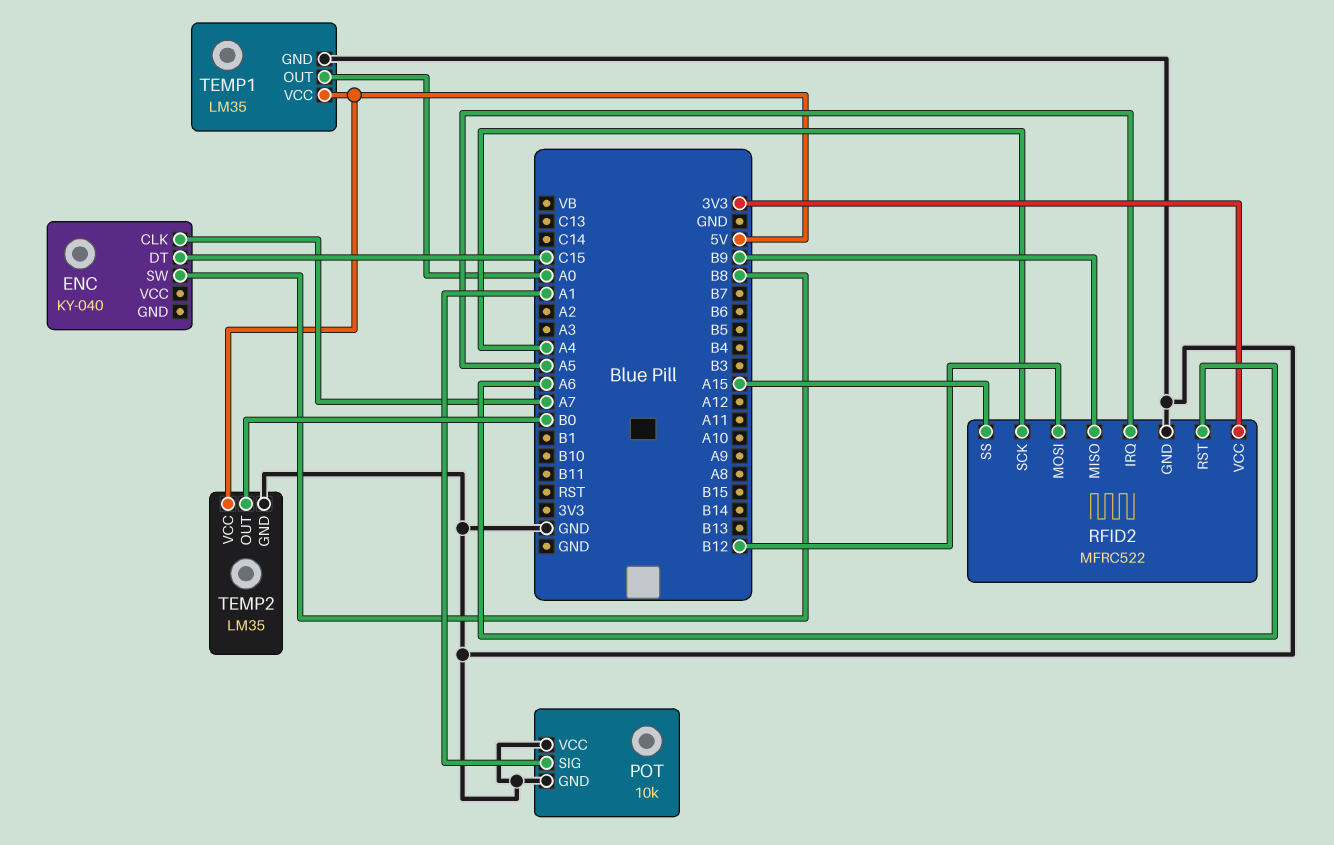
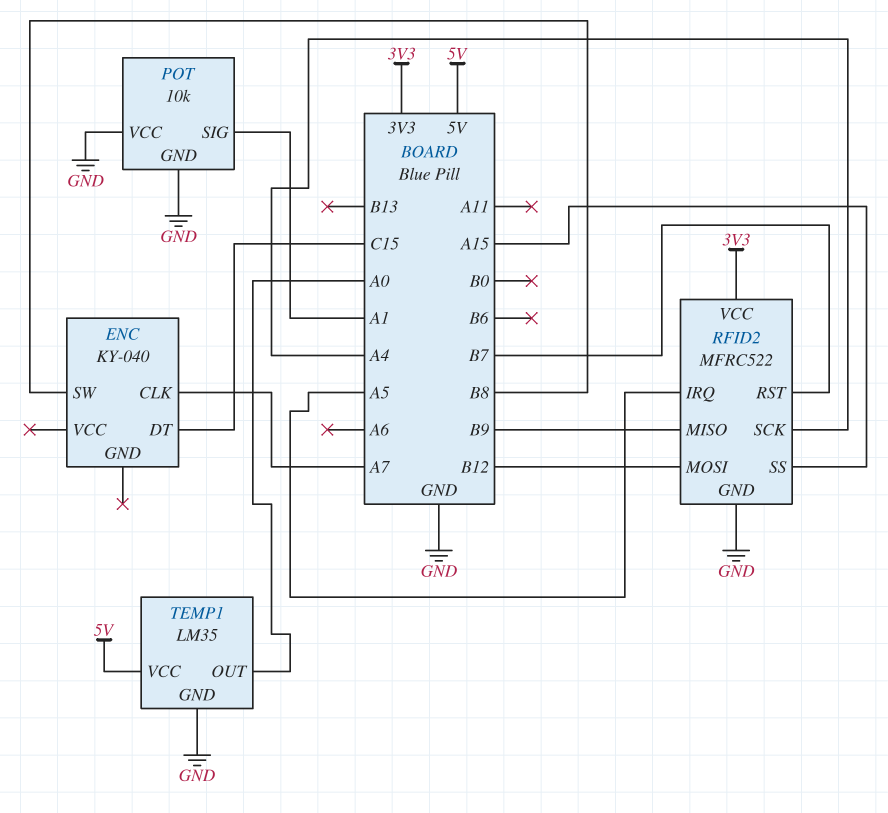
RFID2 pin RST: A6 -> B7
TEMP2: LM35 -> none
TEMP2 pin GND: GND -> none
TEMP2 pin OUT: B0 -> none
TEMP2 pin VCC: 5V -> none

